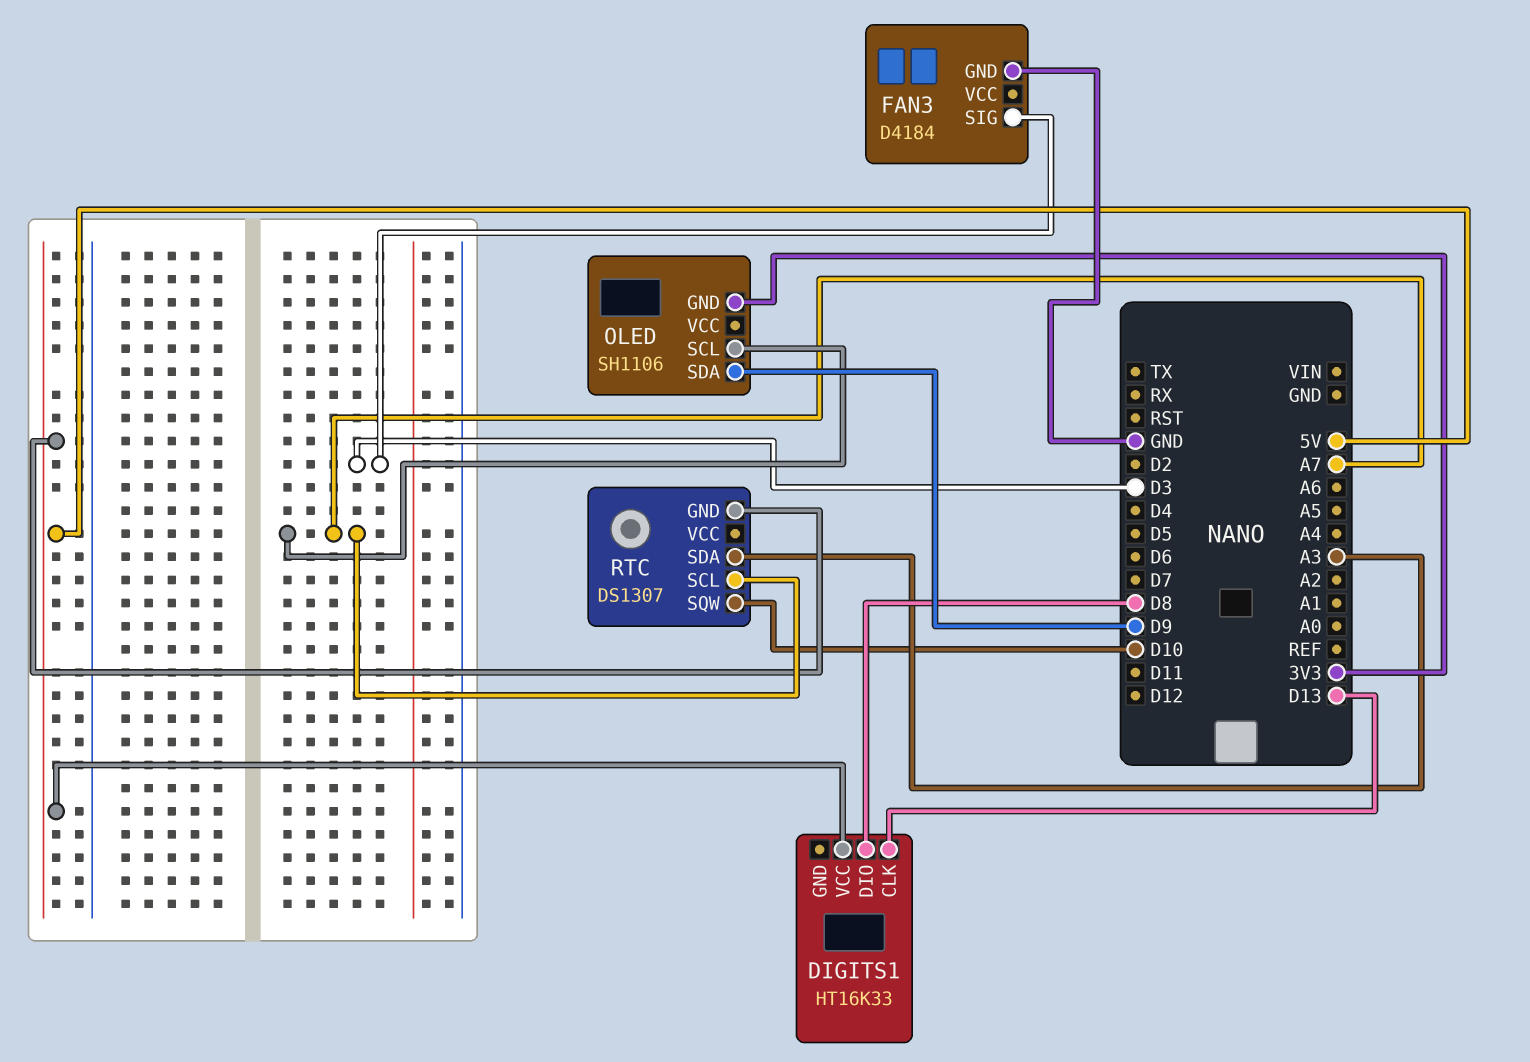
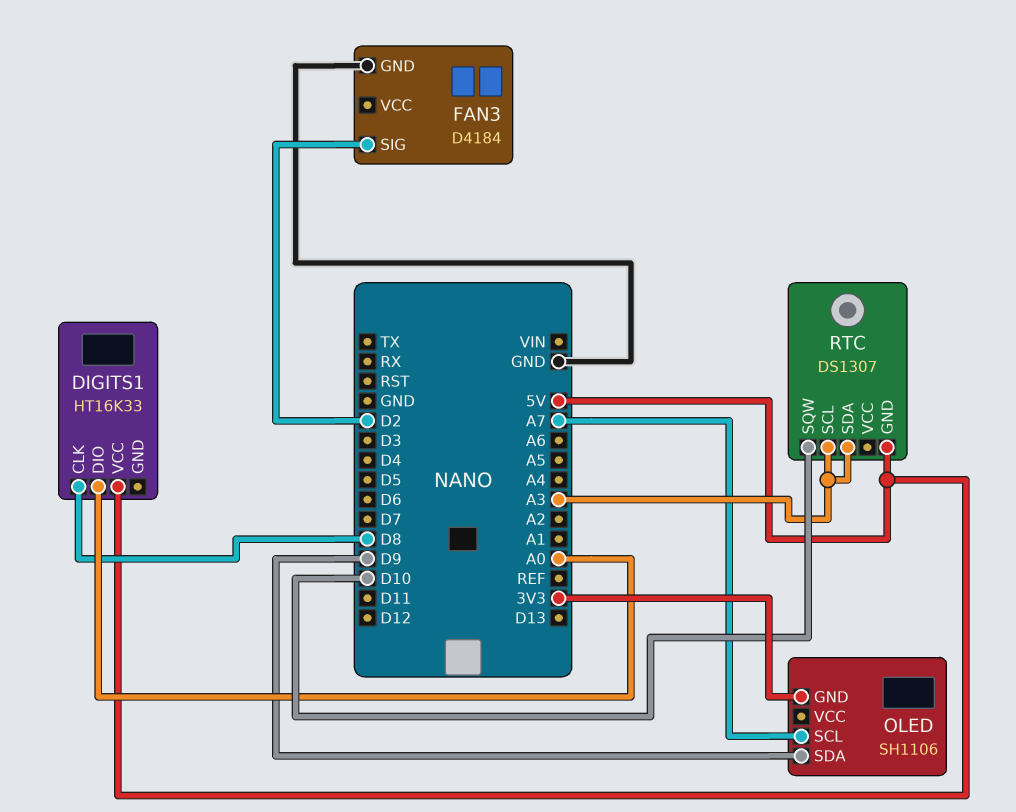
DIGITS1 pin CLK: D13 -> D8
DIGITS1 pin DIO: D8 -> A0
FAN3 pin SIG: D3 -> D2
RTC pin SCL: A7 -> A3

